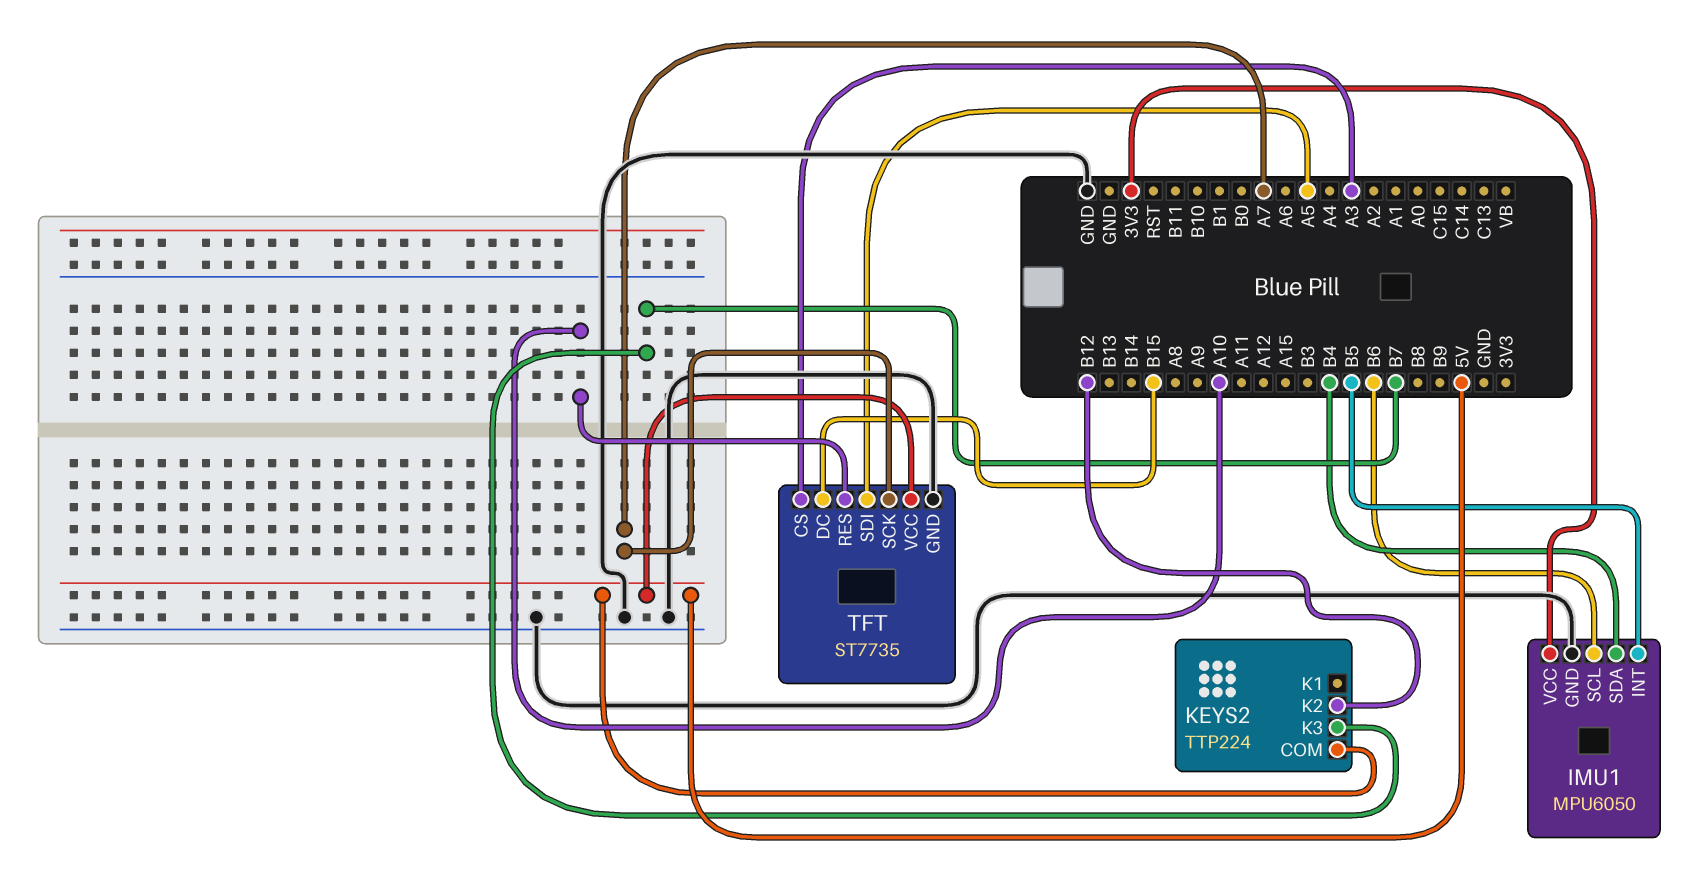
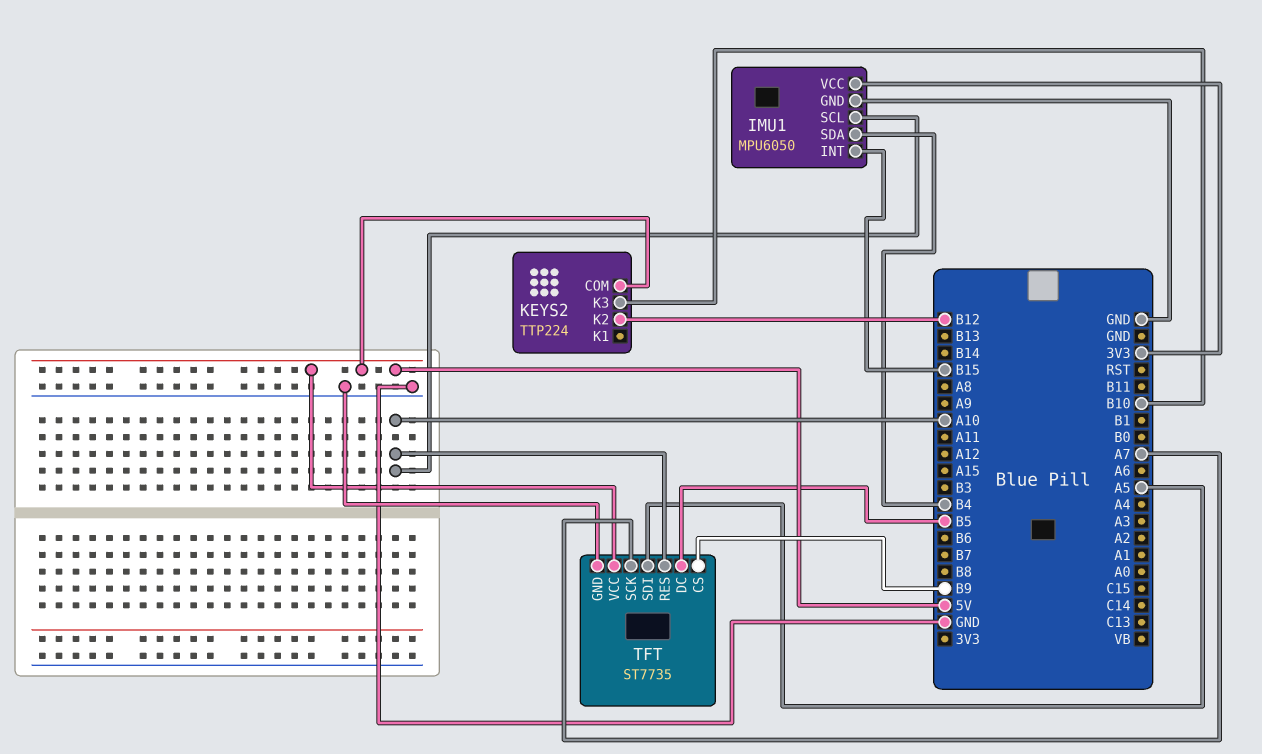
IMU1 pin INT: B5 -> B15
IMU1 pin SCL: B6 -> A10
KEYS2 pin K3: B7 -> B10
TFT pin CS: A3 -> B9
TFT pin DC: B15 -> B5

